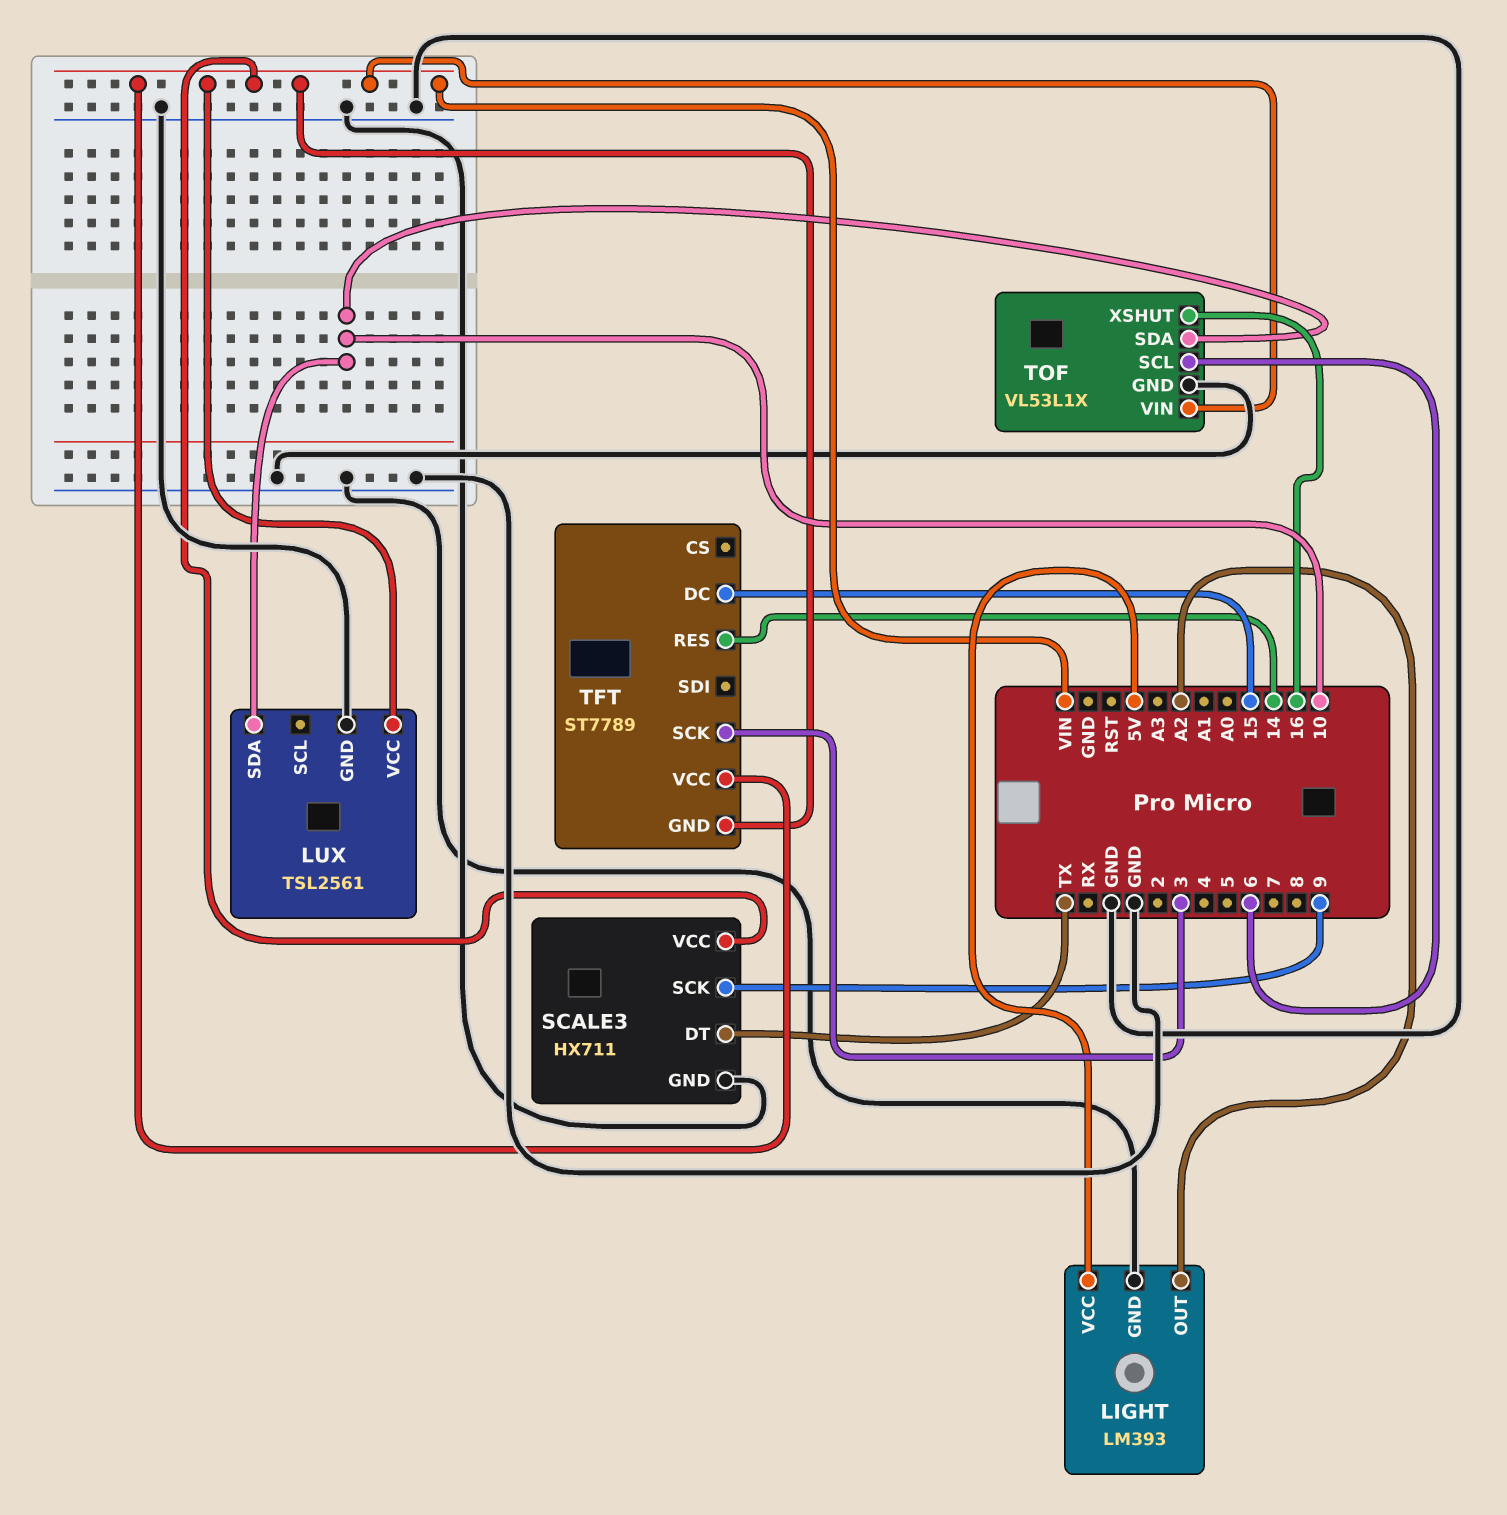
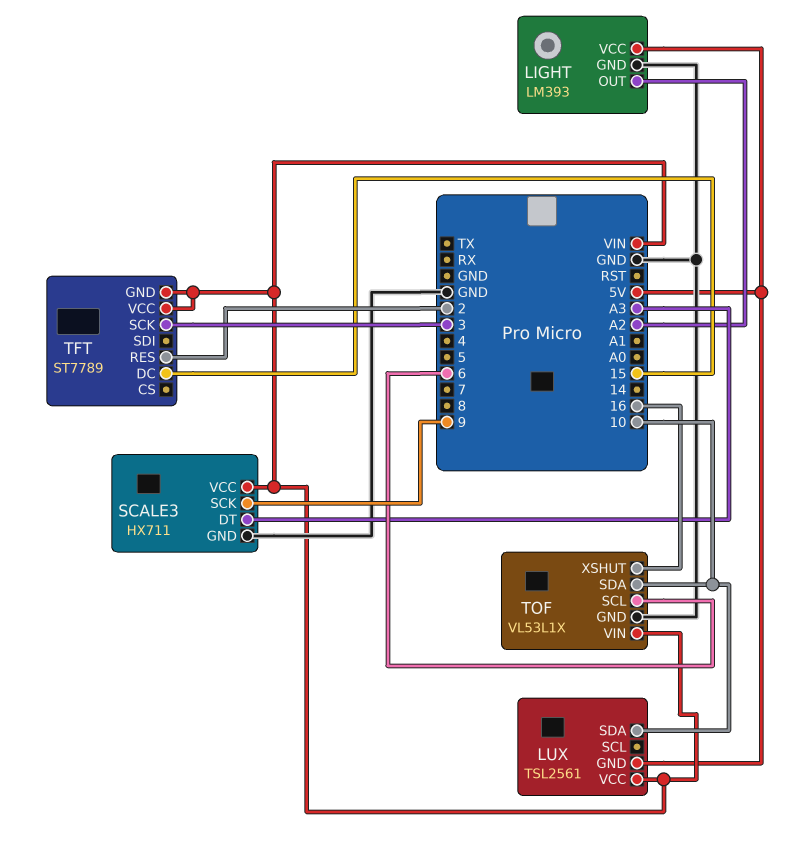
LUX pin GND: GND -> 5V
SCALE3 pin DT: TX -> A3
TFT pin RES: 14 -> 2

